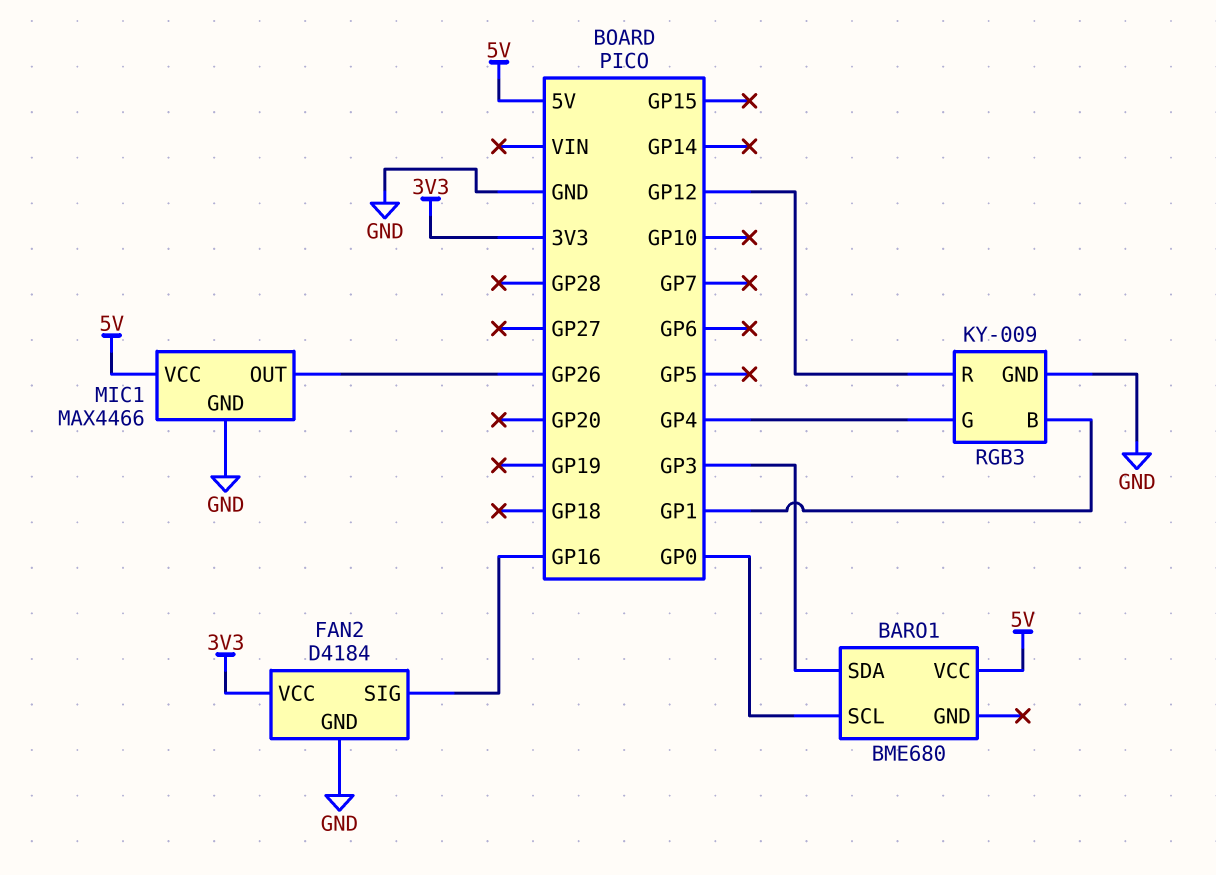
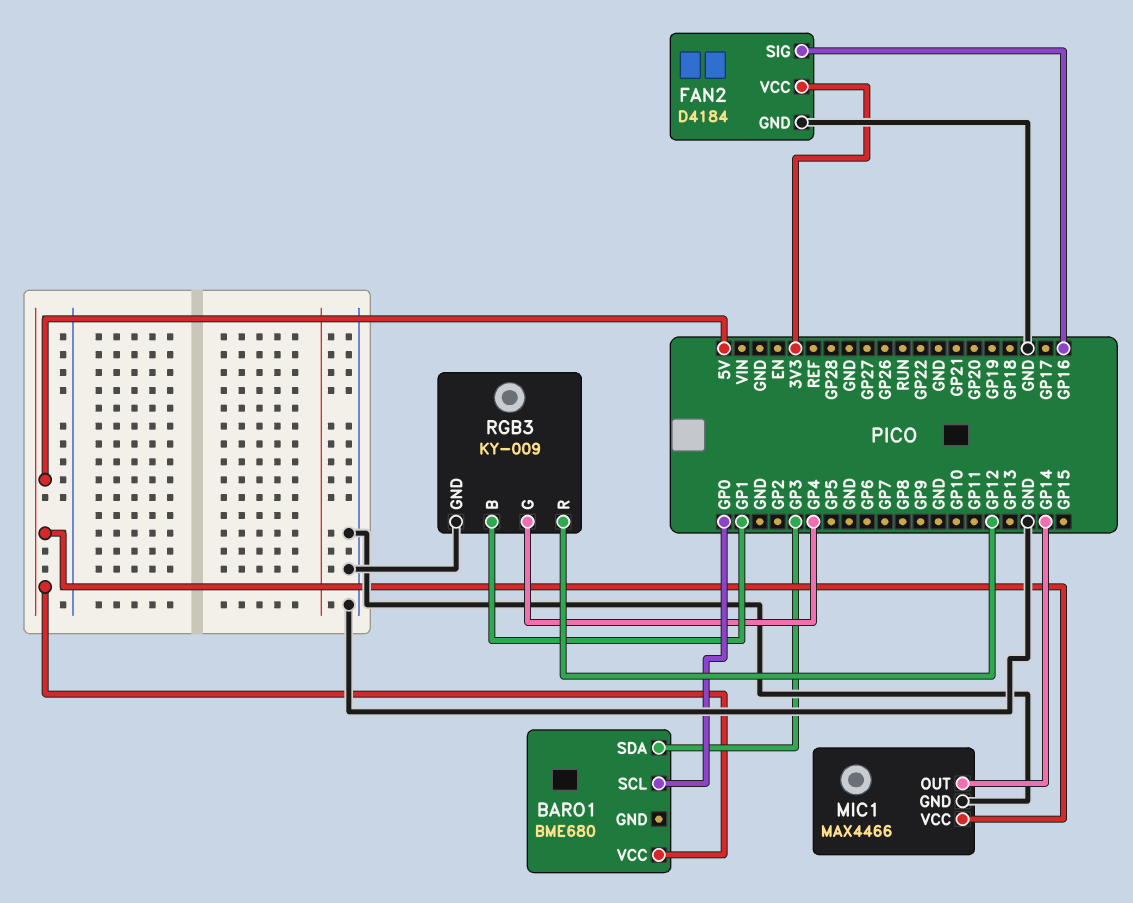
MIC1 pin OUT: GP26 -> GP14

